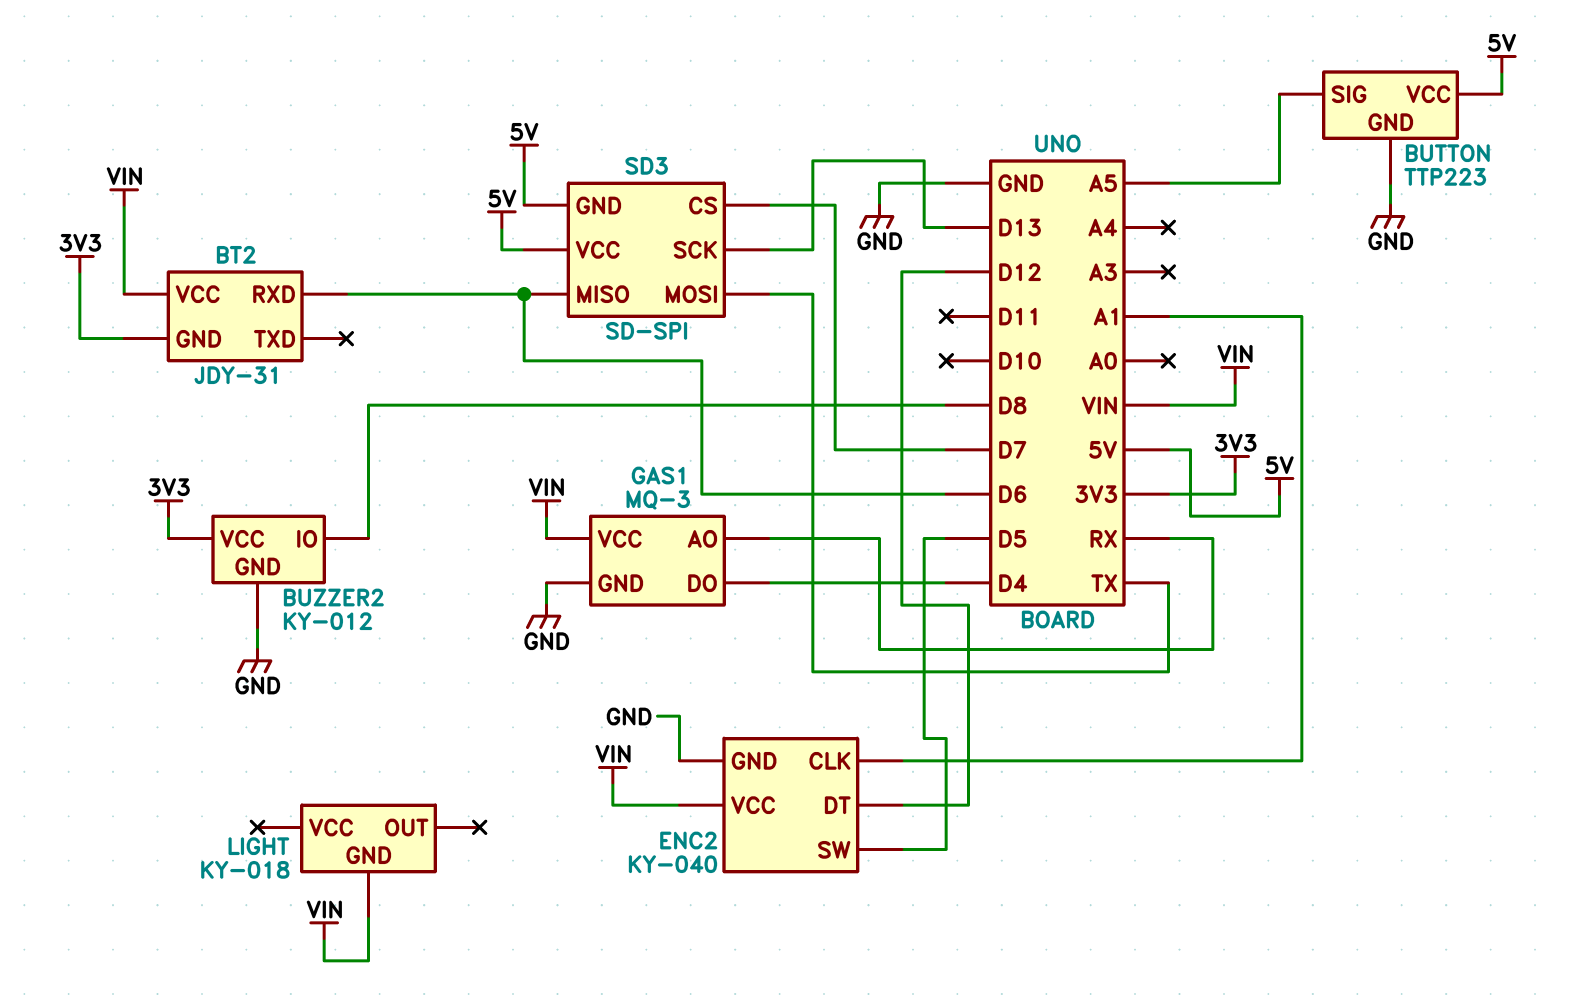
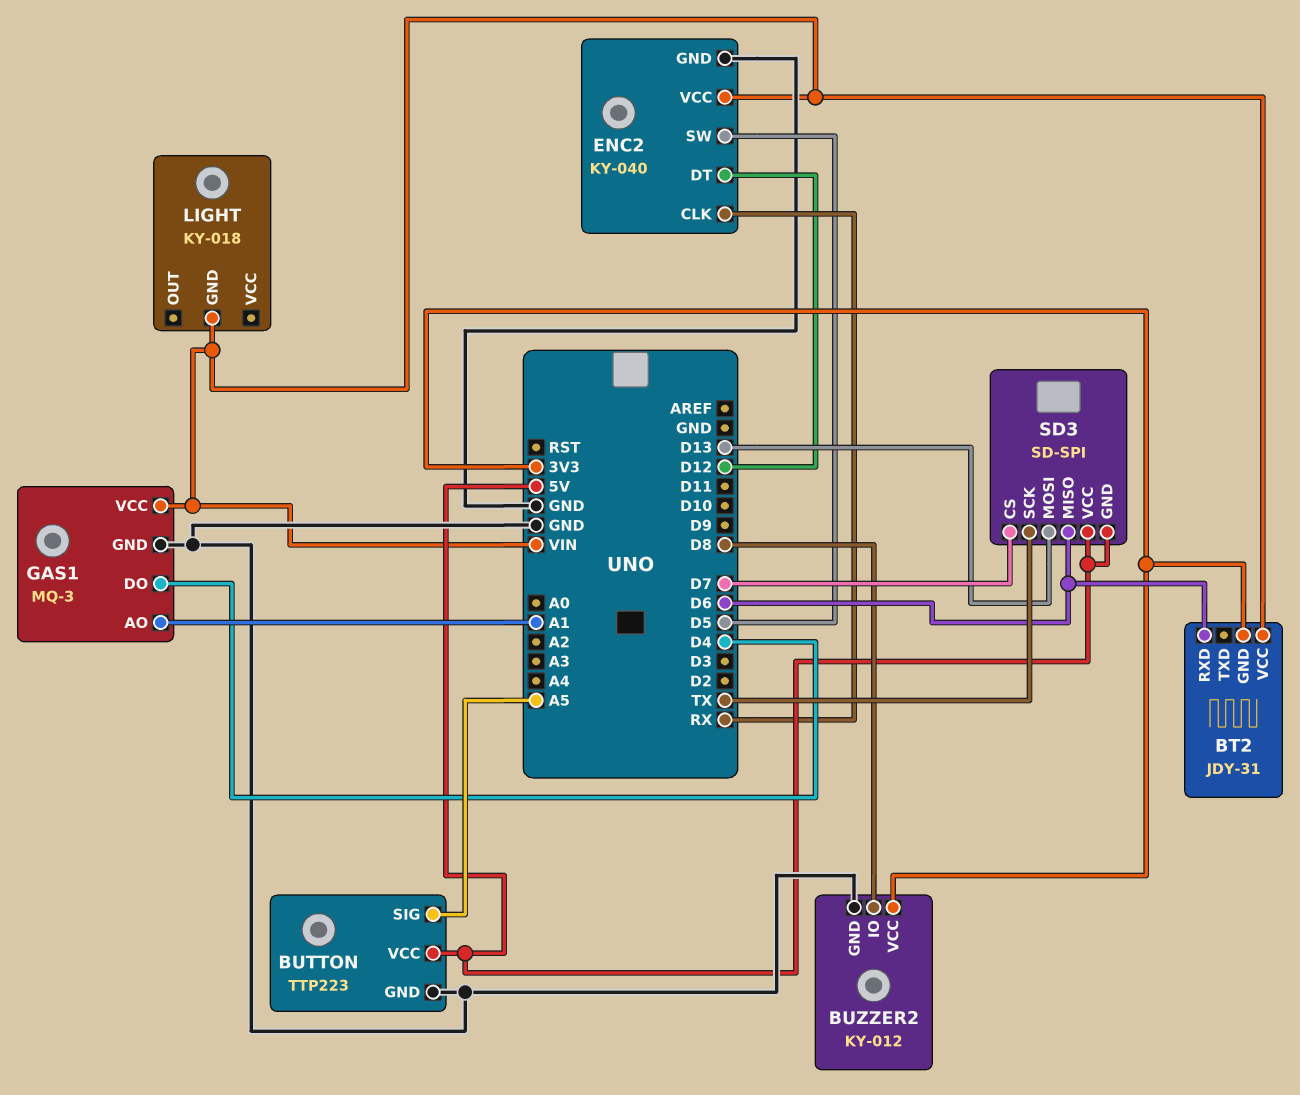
ENC2 pin CLK: A1 -> RX
GAS1 pin AO: RX -> A1
SD3 pin MOSI: TX -> D13
SD3 pin SCK: D13 -> TX

